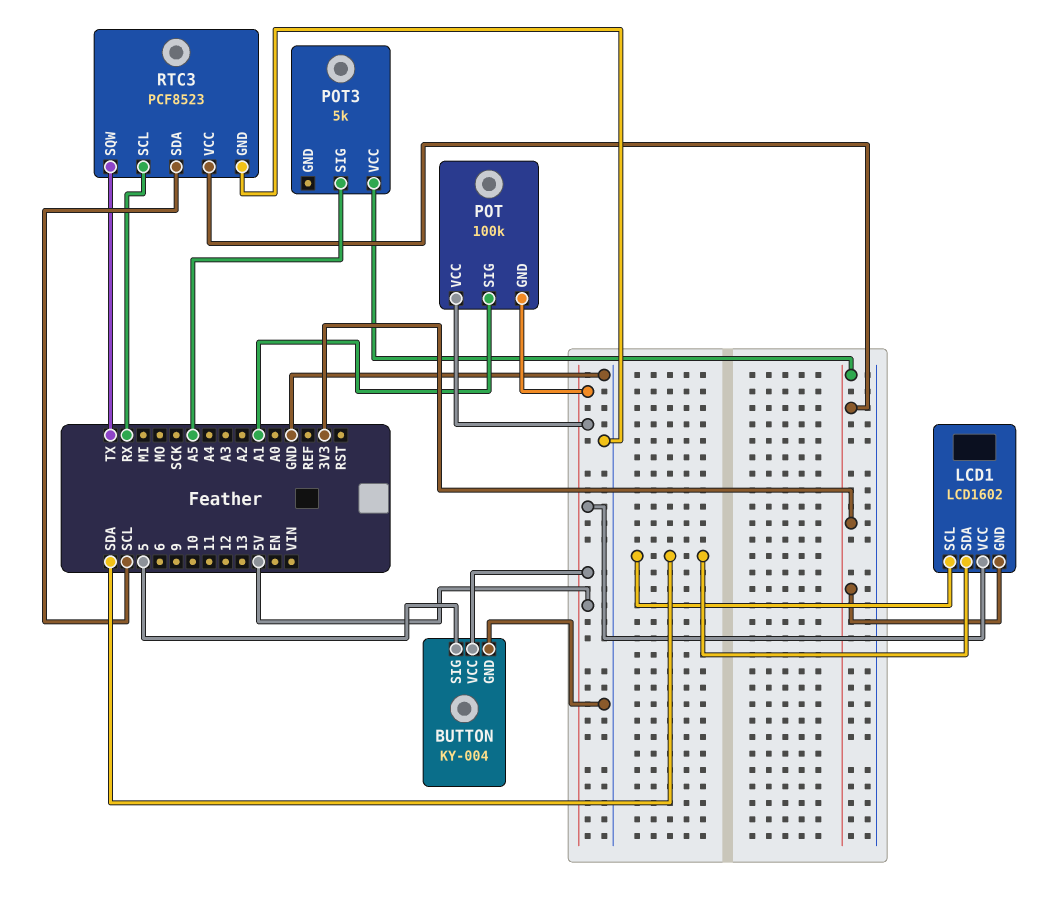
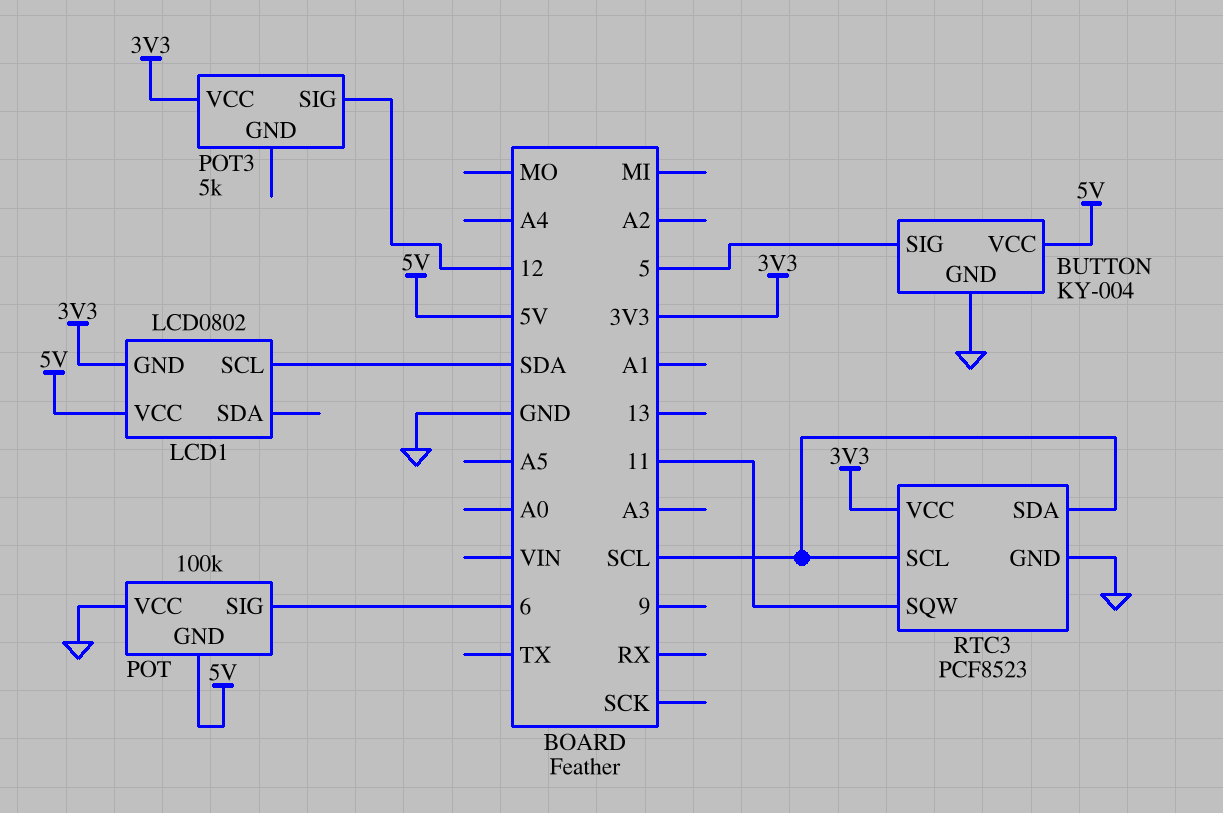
LCD1: LCD1602 -> LCD0802
LCD1 pin SDA: SDA -> none
POT pin SIG: A1 -> 6
POT pin VCC: 5V -> GND
POT3 pin SIG: A5 -> 12
RTC3 pin SCL: RX -> SCL
RTC3 pin SQW: TX -> 11

